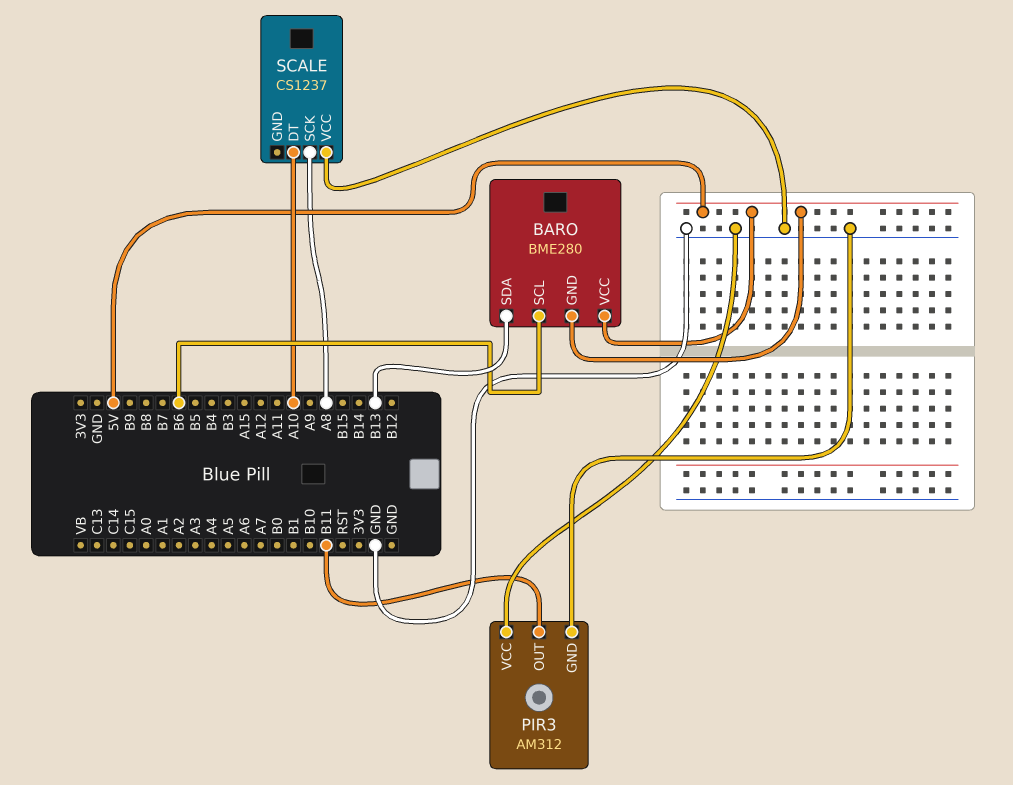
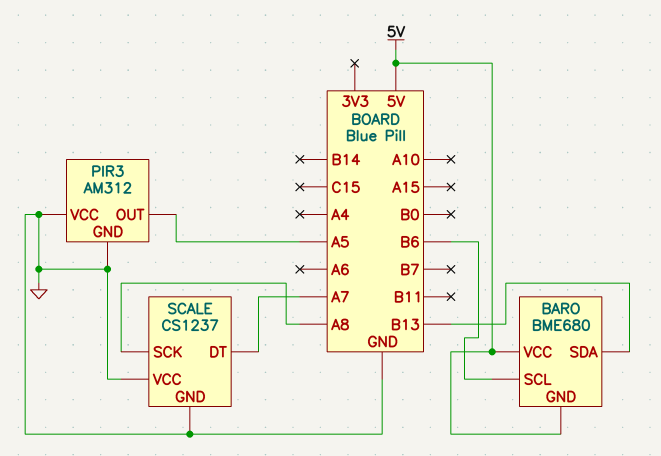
BARO: BME280 -> BME680
PIR3 pin OUT: B11 -> A5
SCALE pin DT: A10 -> A7
SCALE pin GND: none -> GND

